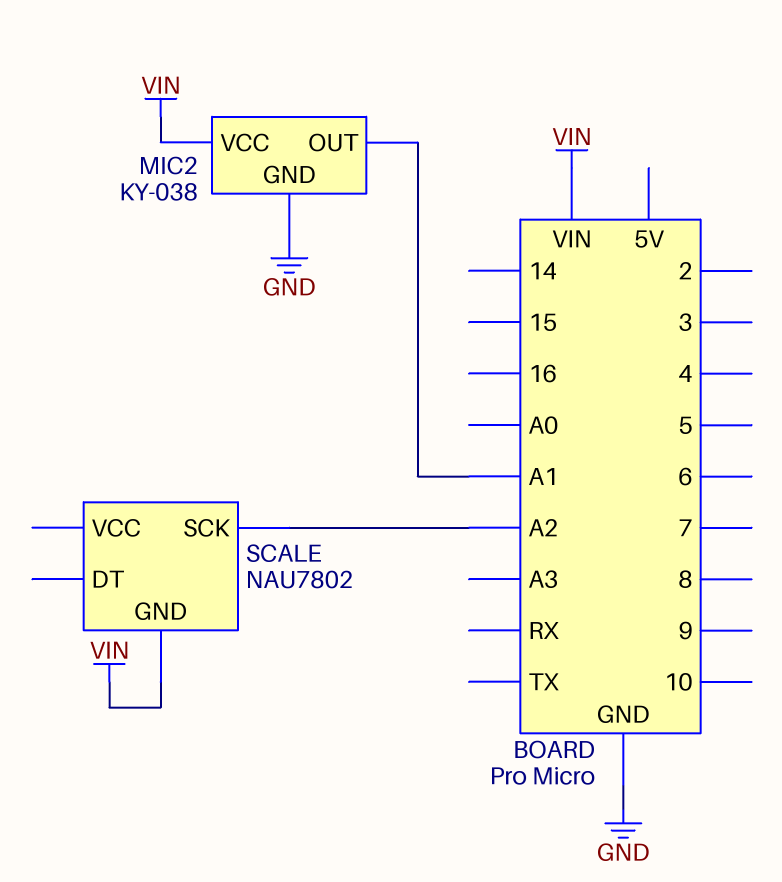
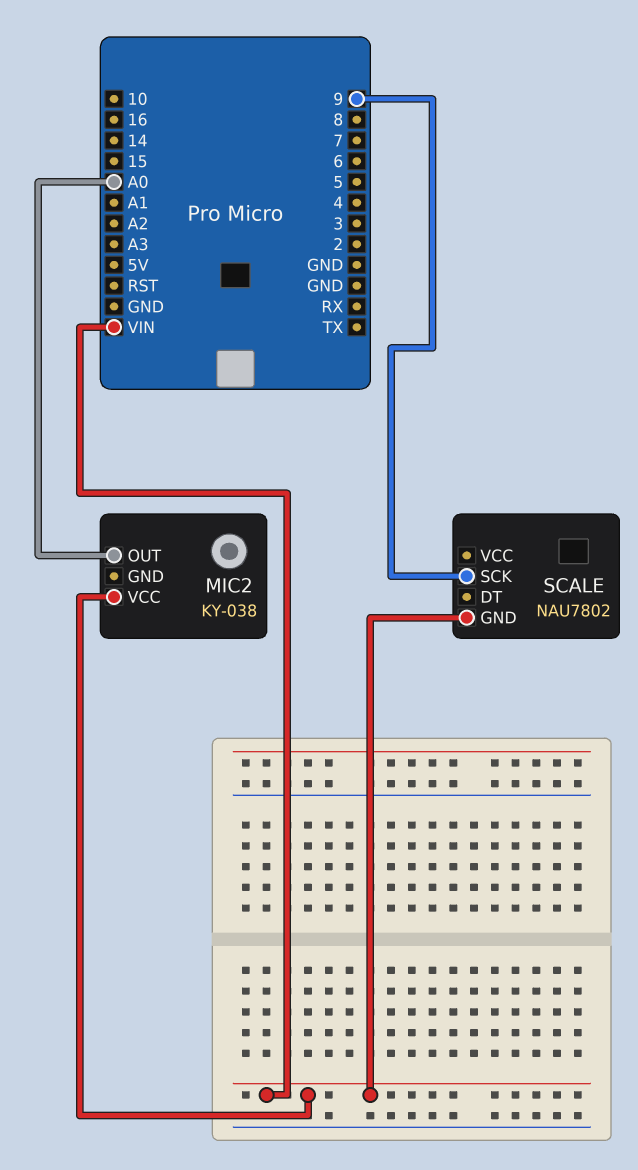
MIC2 pin GND: GND -> none
MIC2 pin OUT: A1 -> A0
SCALE pin SCK: A2 -> 9

